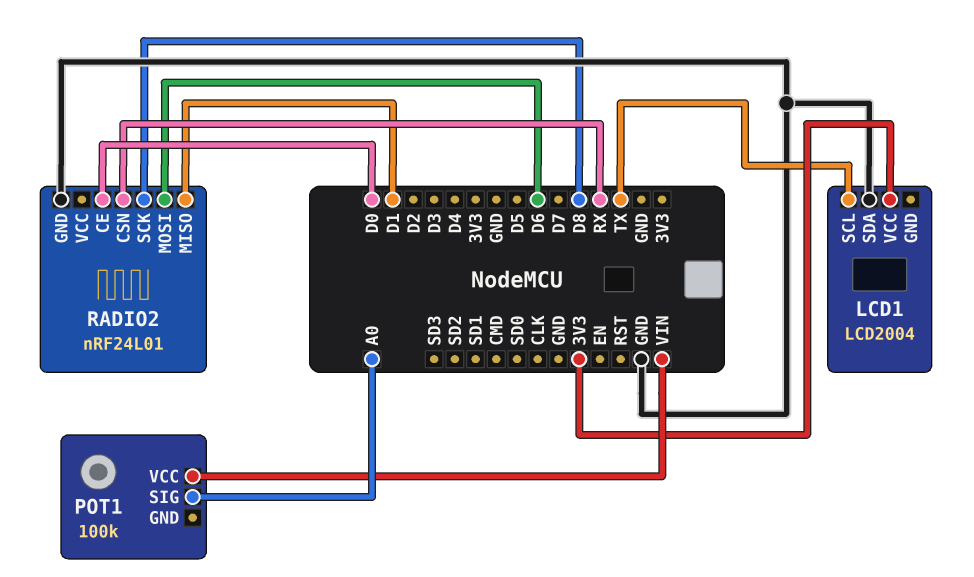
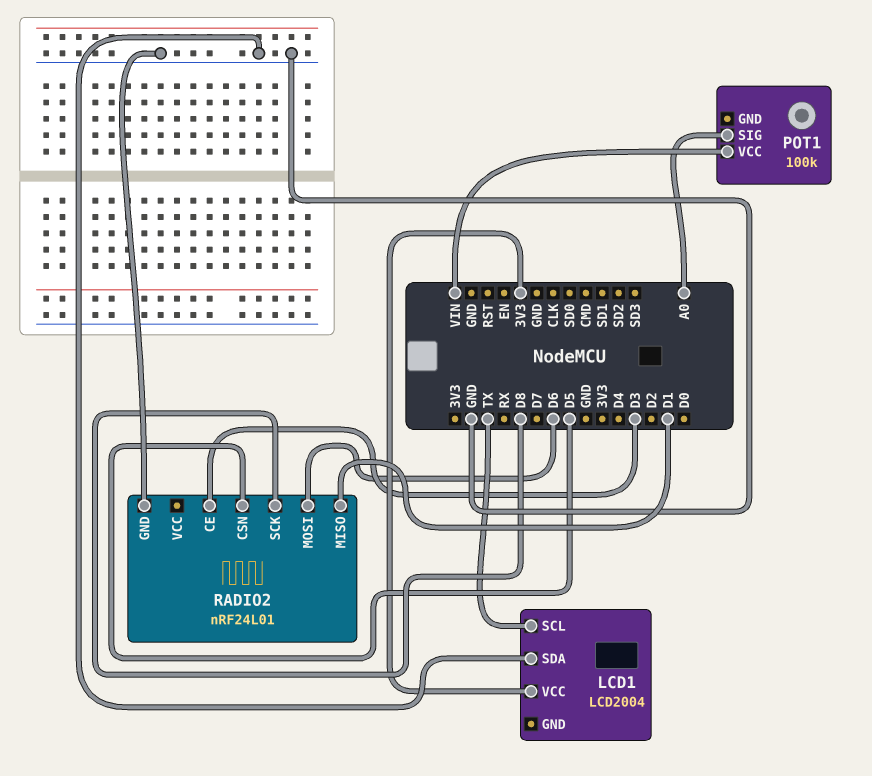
RADIO2 pin CE: D0 -> D3
RADIO2 pin CSN: RX -> D5

